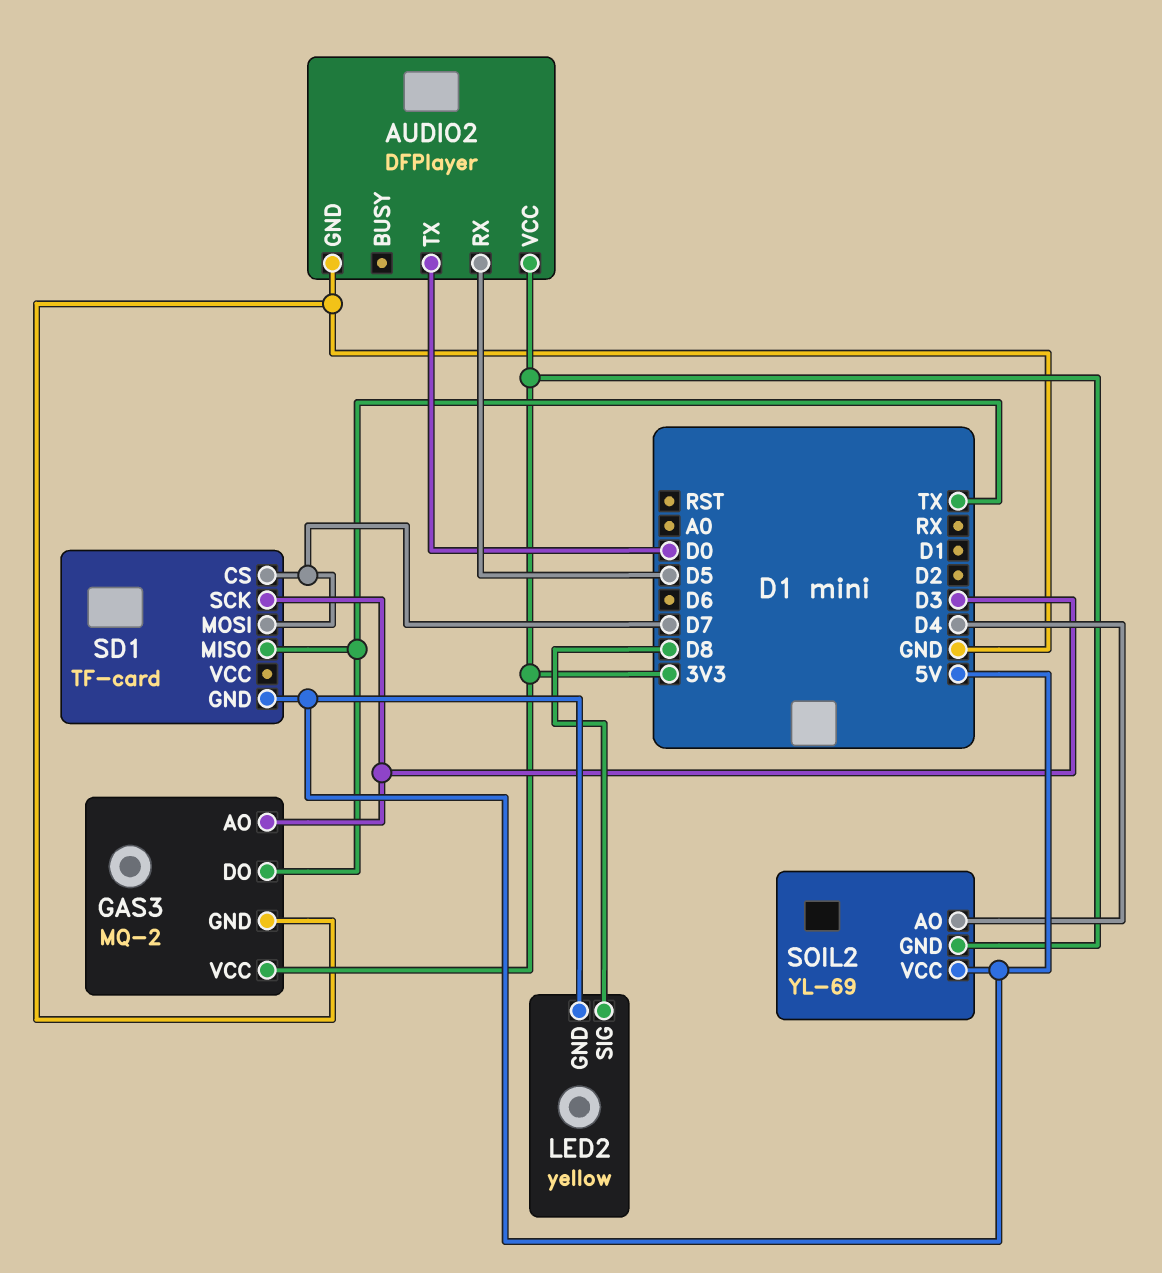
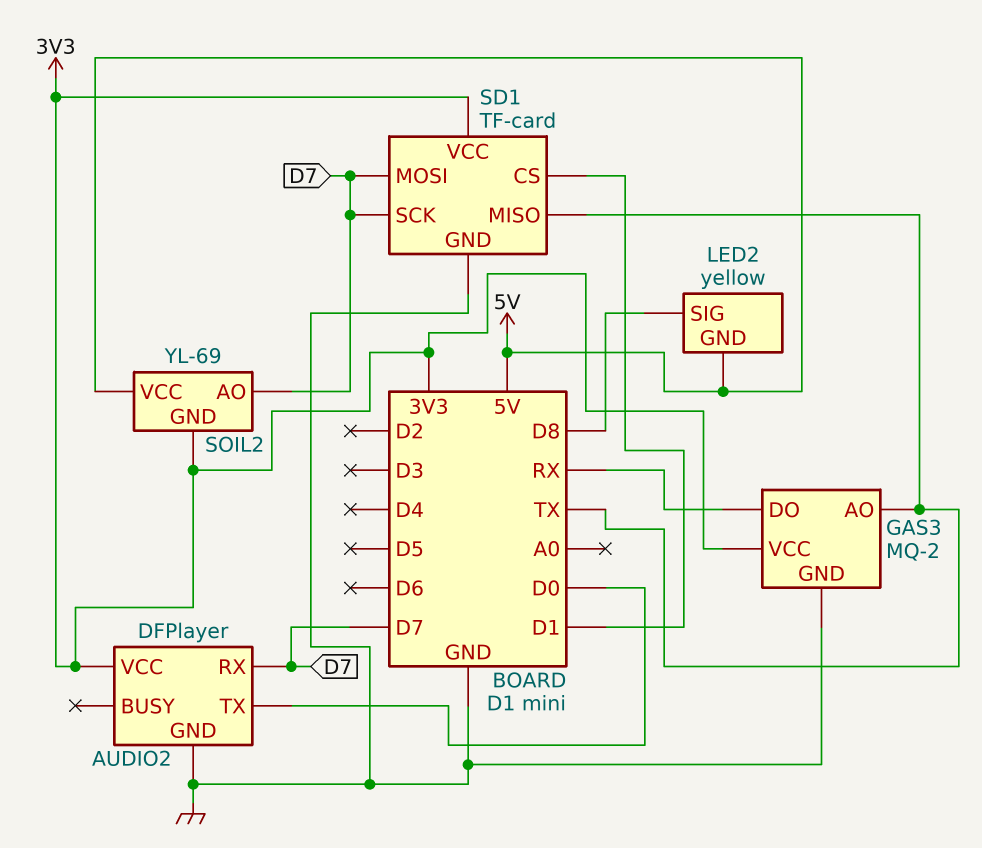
AUDIO2 pin RX: D5 -> D7
GAS3 pin AO: D3 -> TX
GAS3 pin DO: TX -> RX
SD1 pin CS: D7 -> D1
SD1 pin GND: 5V -> GND
SD1 pin SCK: D3 -> D7
SD1 pin VCC: none -> 3V3
SOIL2 pin AO: D4 -> D7

